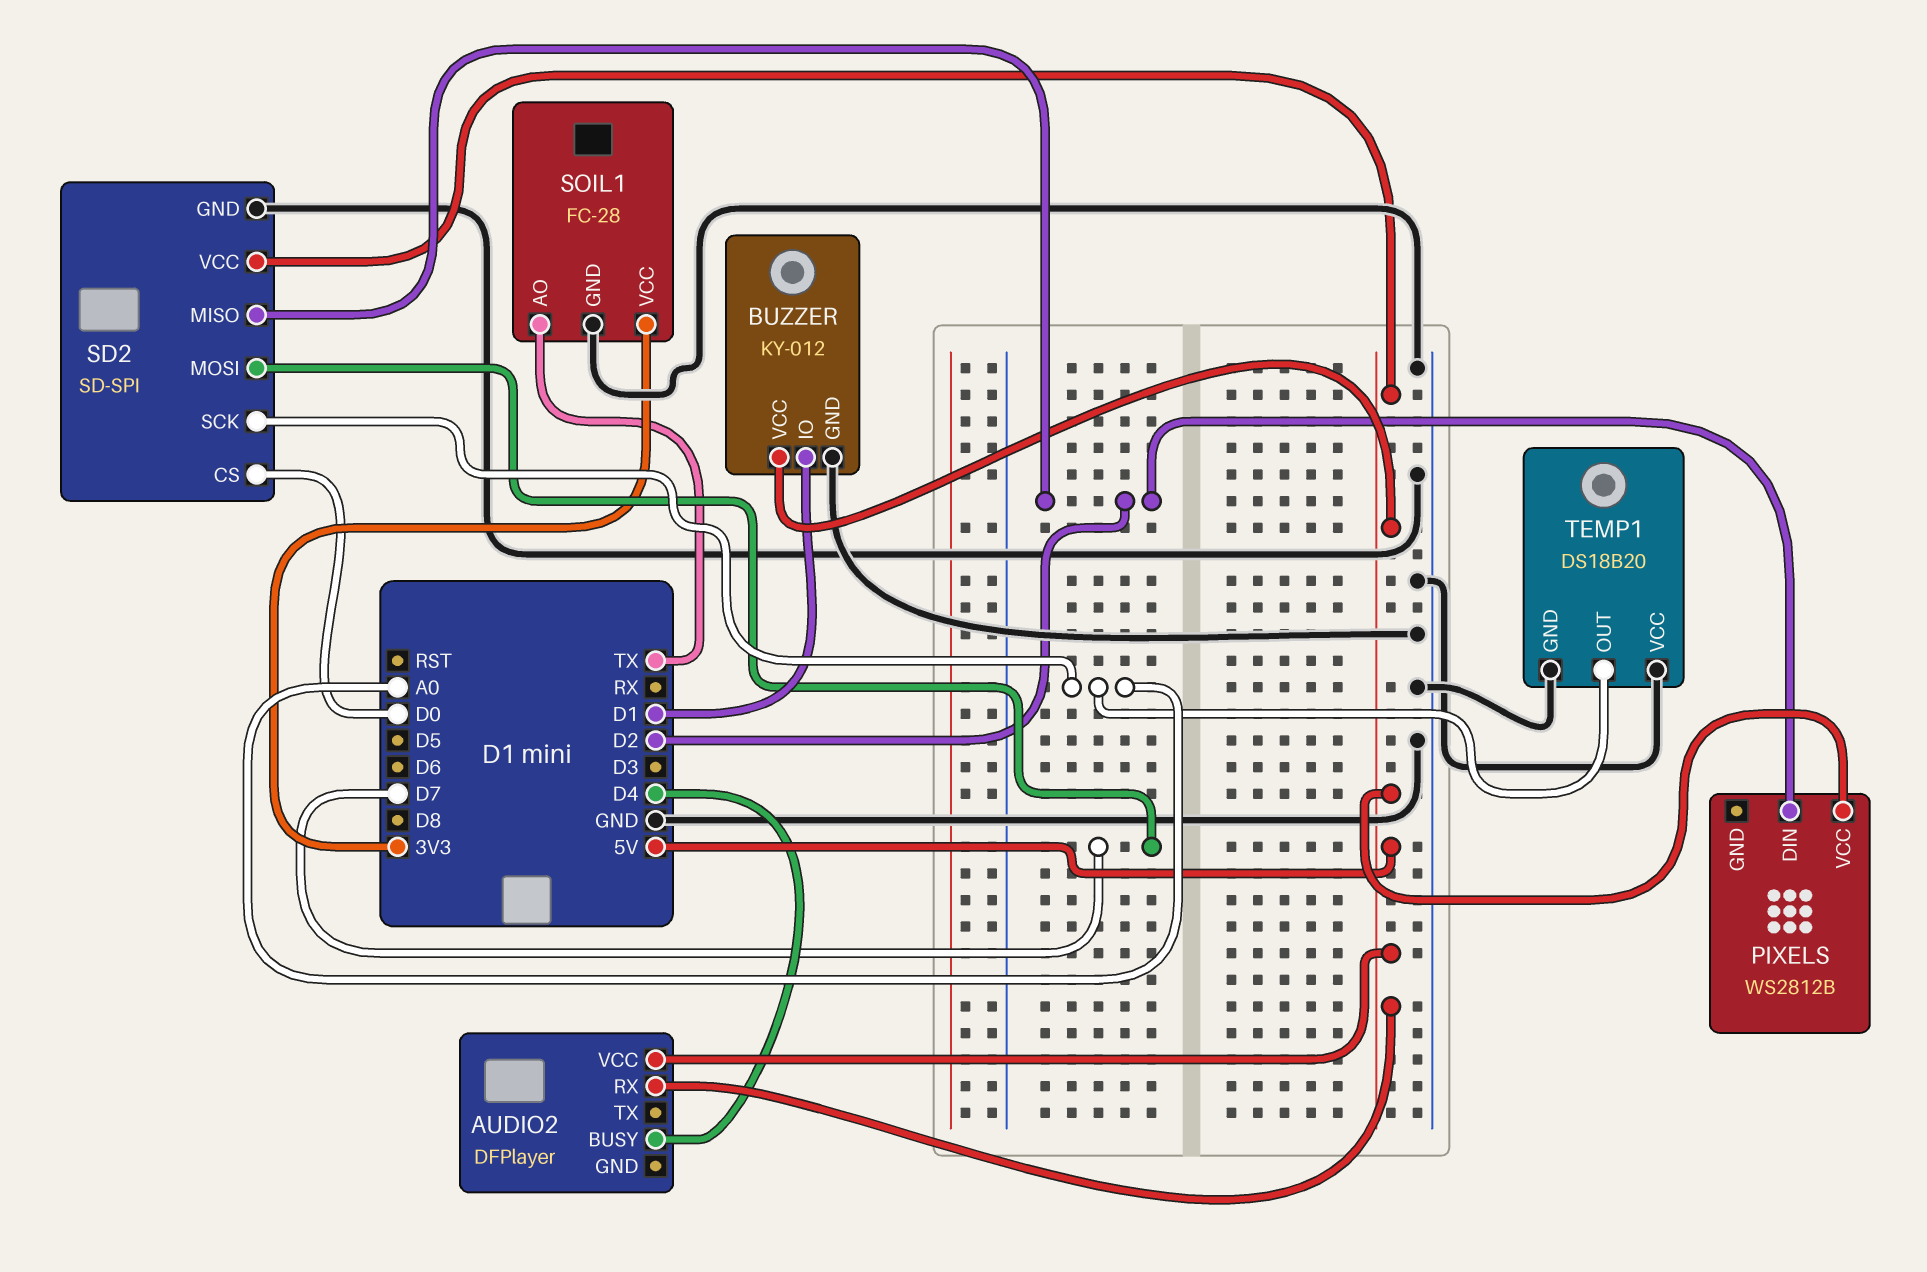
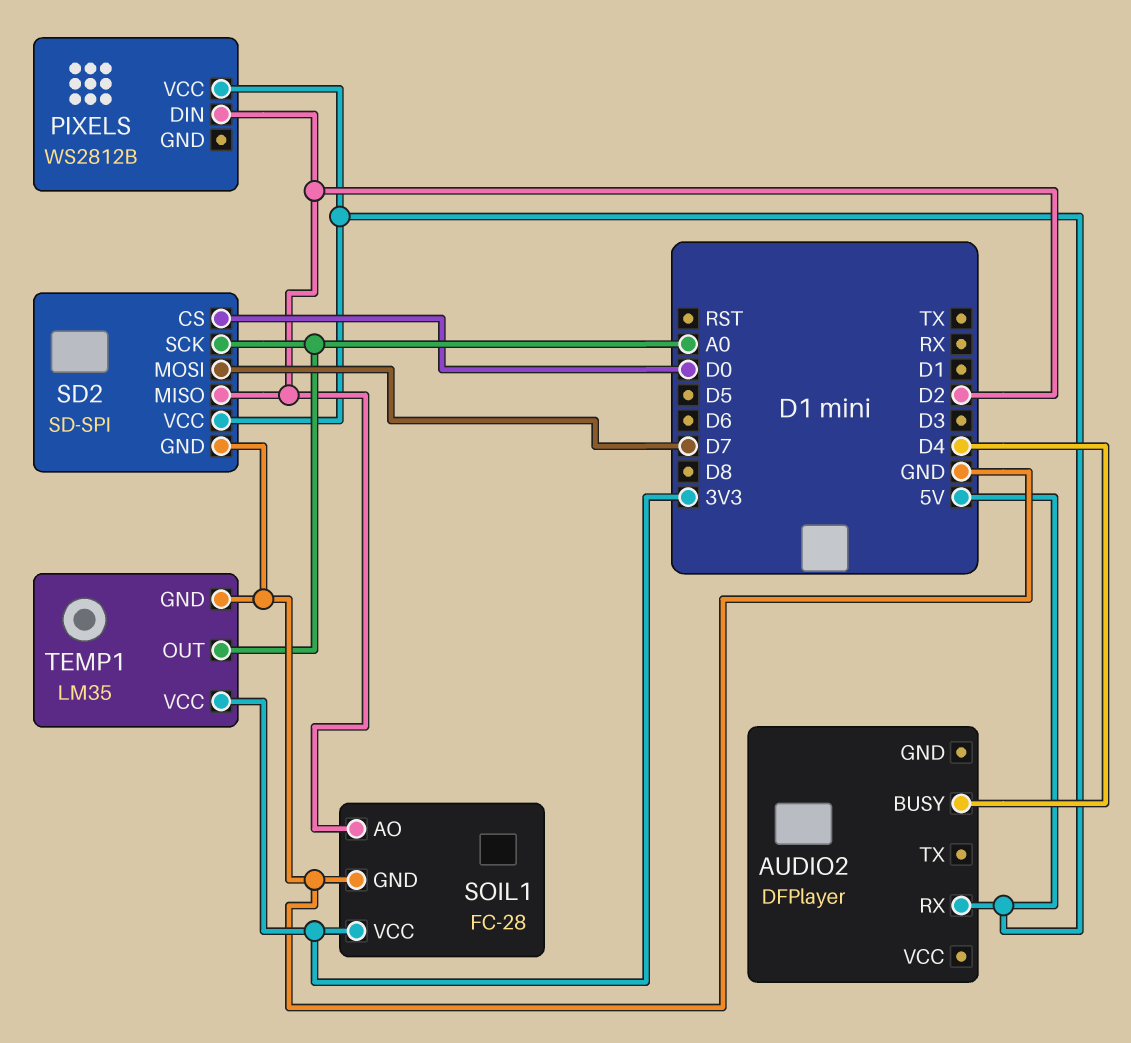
AUDIO2 pin VCC: 5V -> none
BUZZER: KY-012 -> none
BUZZER pin GND: GND -> none
BUZZER pin IO: D1 -> none
BUZZER pin VCC: 5V -> none
SOIL1 pin AO: TX -> D2
TEMP1: DS18B20 -> LM35
TEMP1 pin VCC: GND -> 3V3

